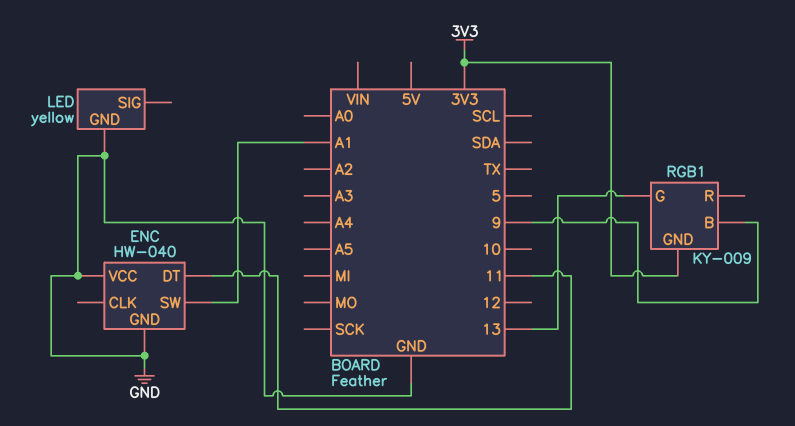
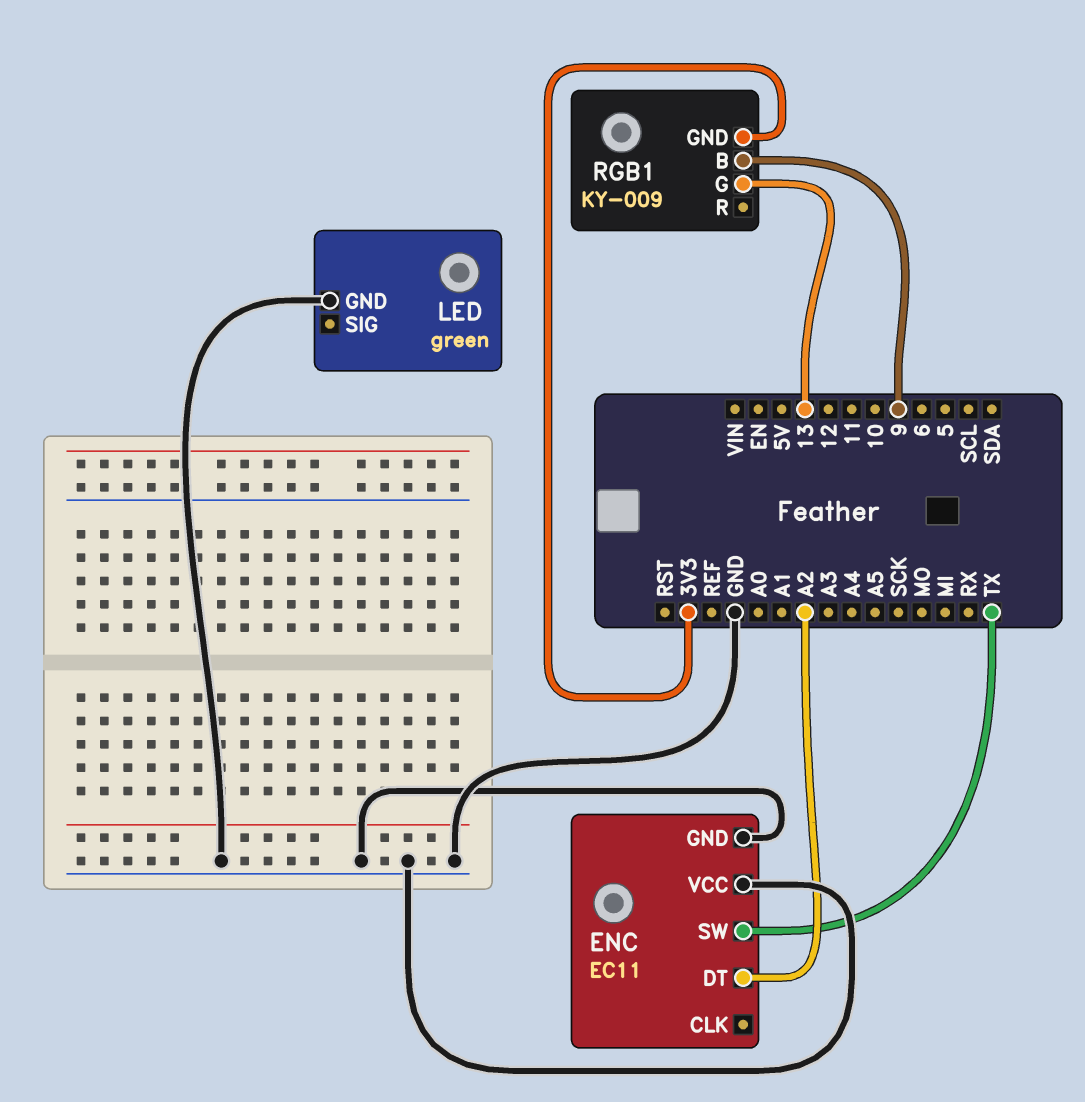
ENC: HW-040 -> EC11
ENC pin DT: 11 -> A2
ENC pin SW: A1 -> TX
LED: yellow -> green

